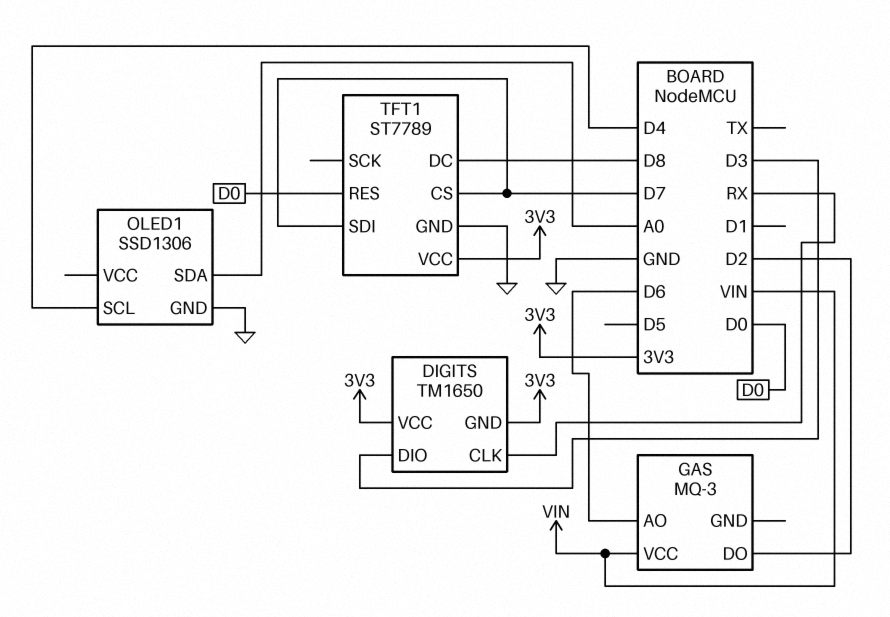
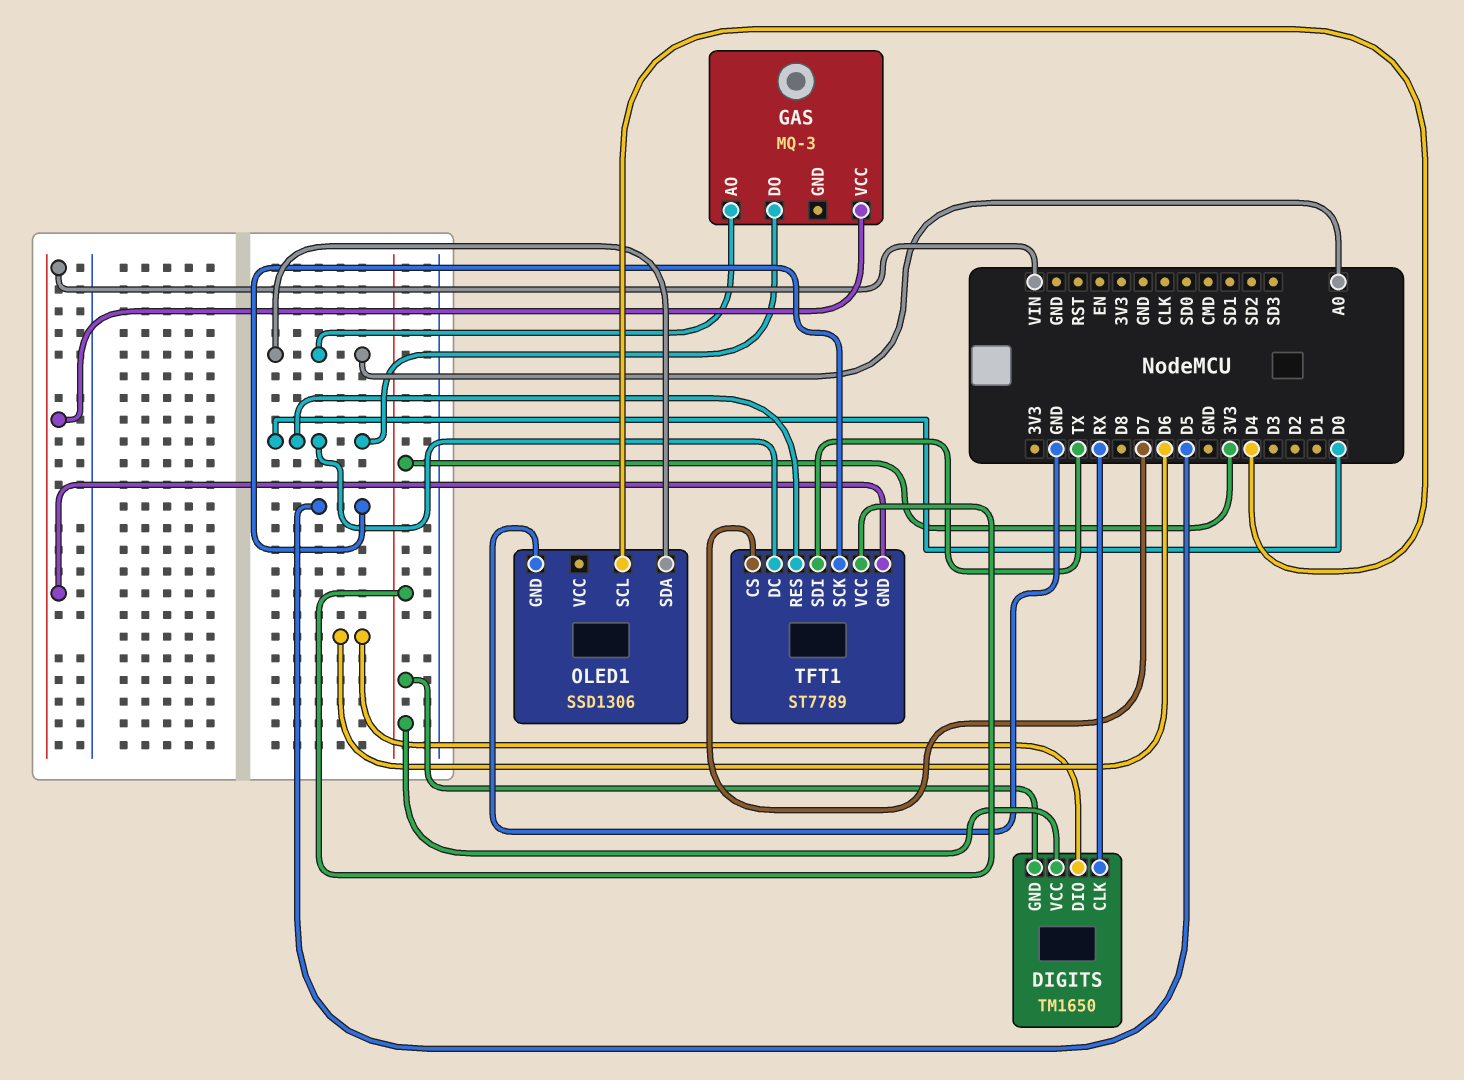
DIGITS pin DIO: D3 -> D6
GAS pin AO: D6 -> A0
GAS pin DO: D2 -> D0
TFT1 pin DC: D8 -> D0
TFT1 pin GND: GND -> VIN
TFT1 pin SCK: none -> D5
TFT1 pin SDI: D7 -> TX

